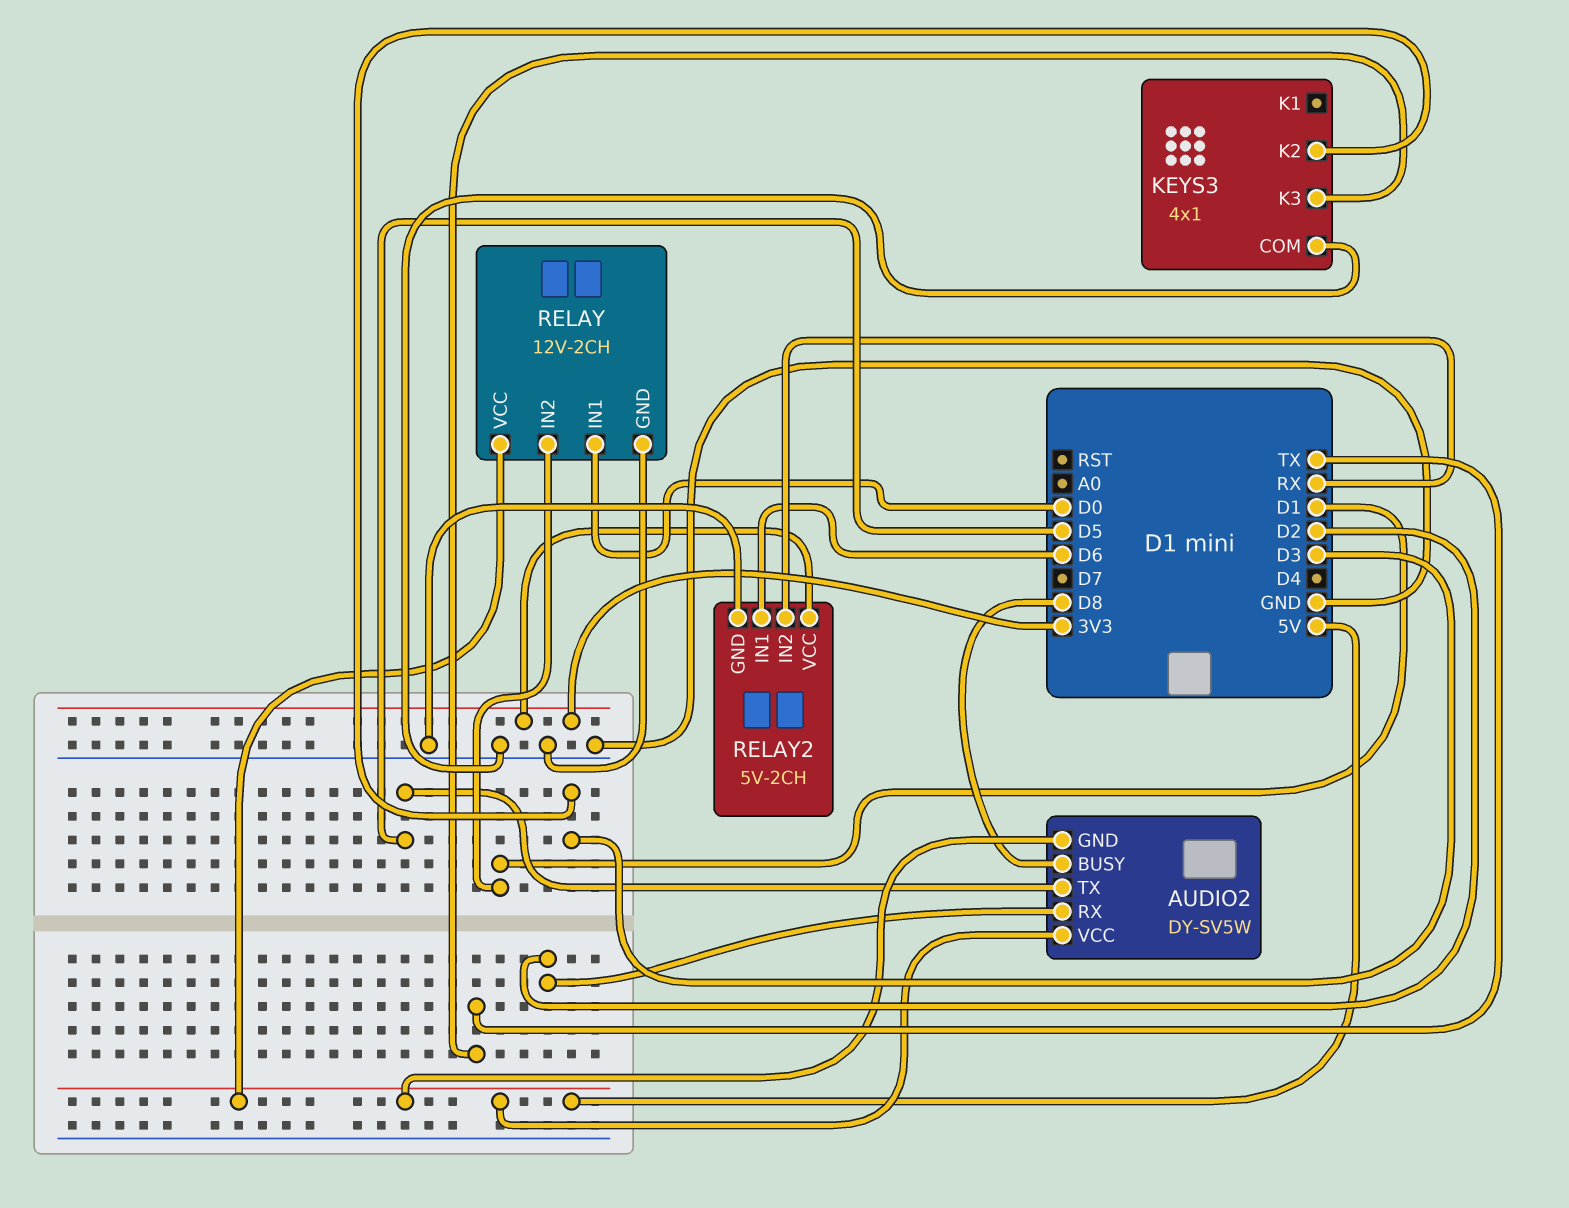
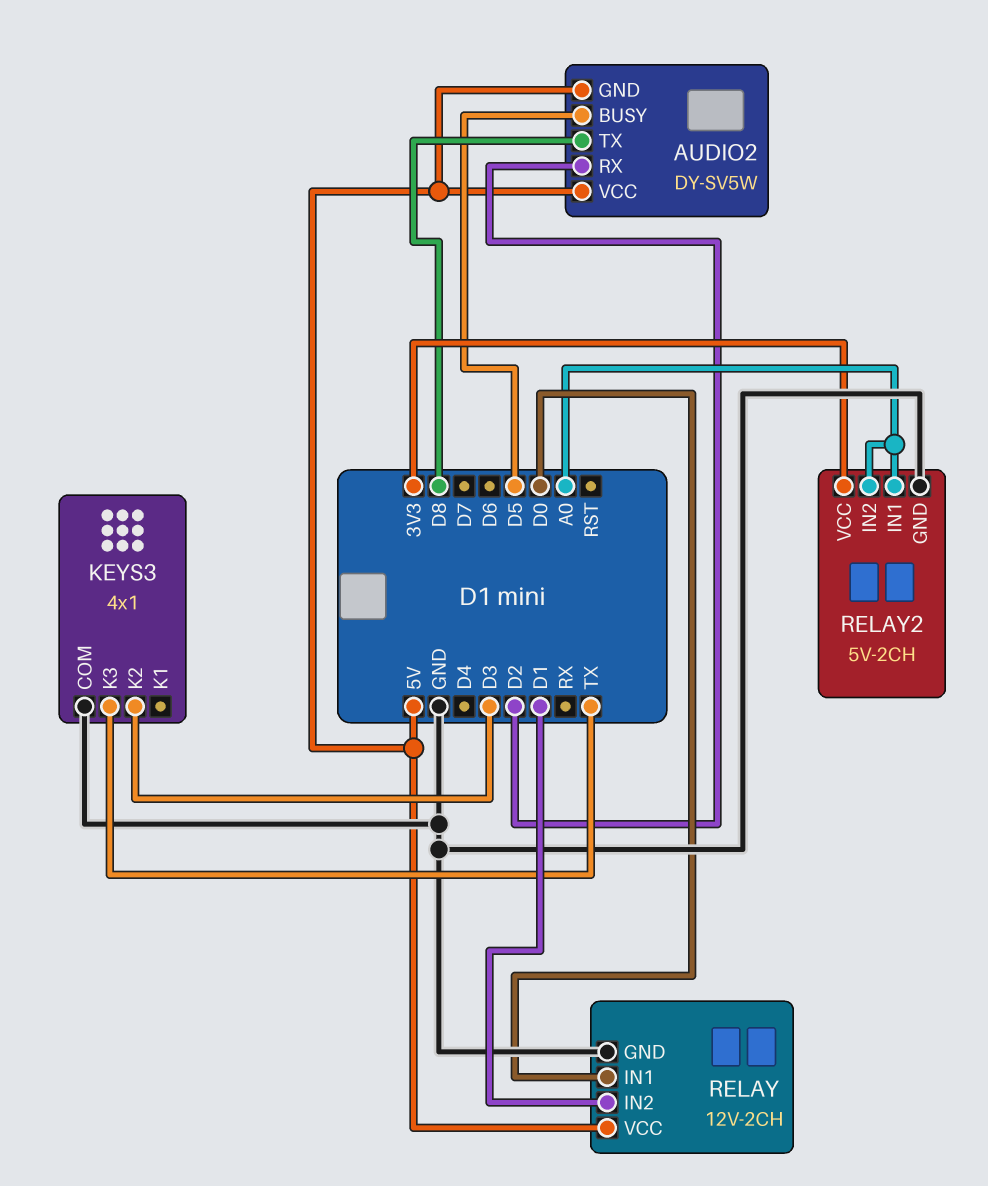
AUDIO2 pin BUSY: D8 -> D5
AUDIO2 pin TX: D5 -> D8
RELAY2 pin IN1: D6 -> A0
RELAY2 pin IN2: RX -> A0

